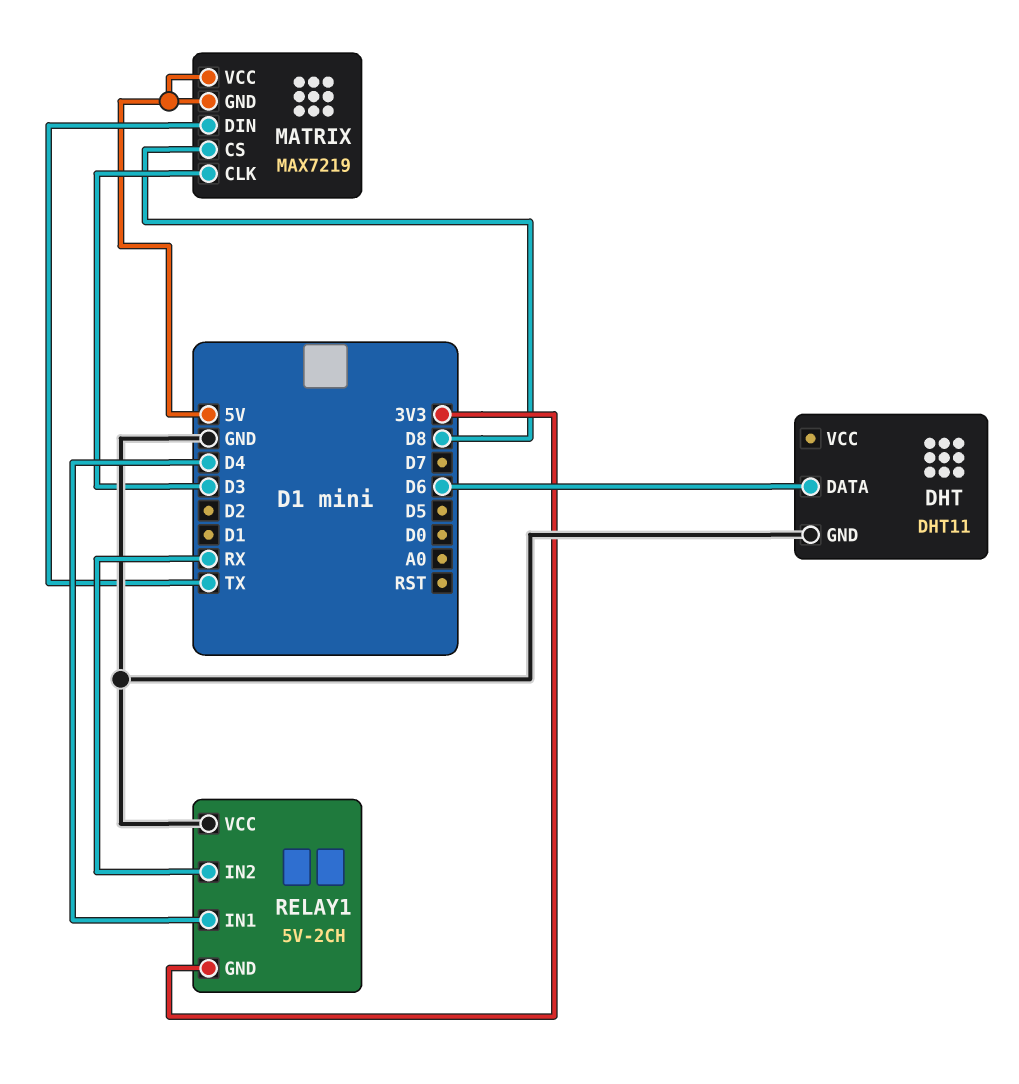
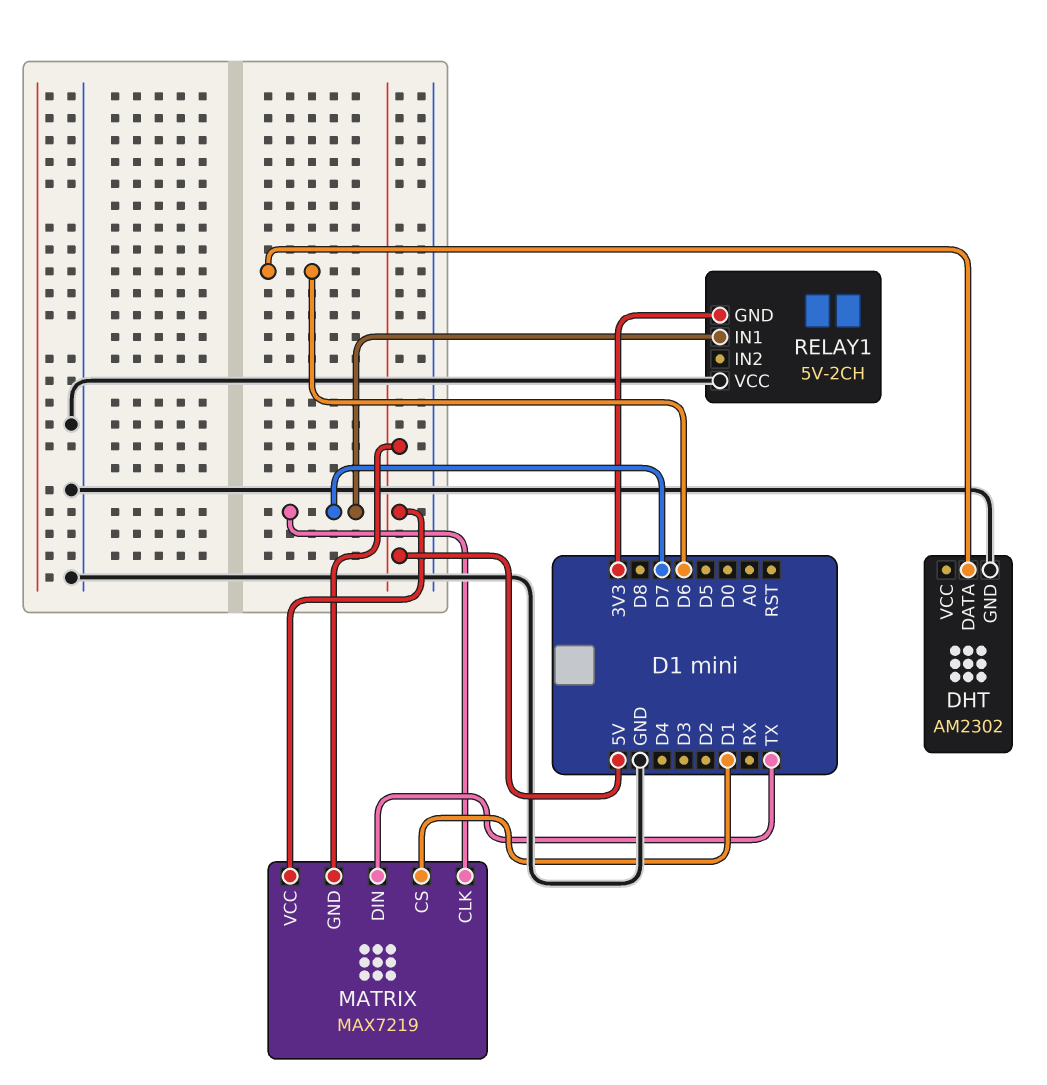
DHT: DHT11 -> AM2302
MATRIX pin CLK: D3 -> D7
MATRIX pin CS: D8 -> D1
RELAY1 pin IN1: D4 -> D7
RELAY1 pin IN2: RX -> none

